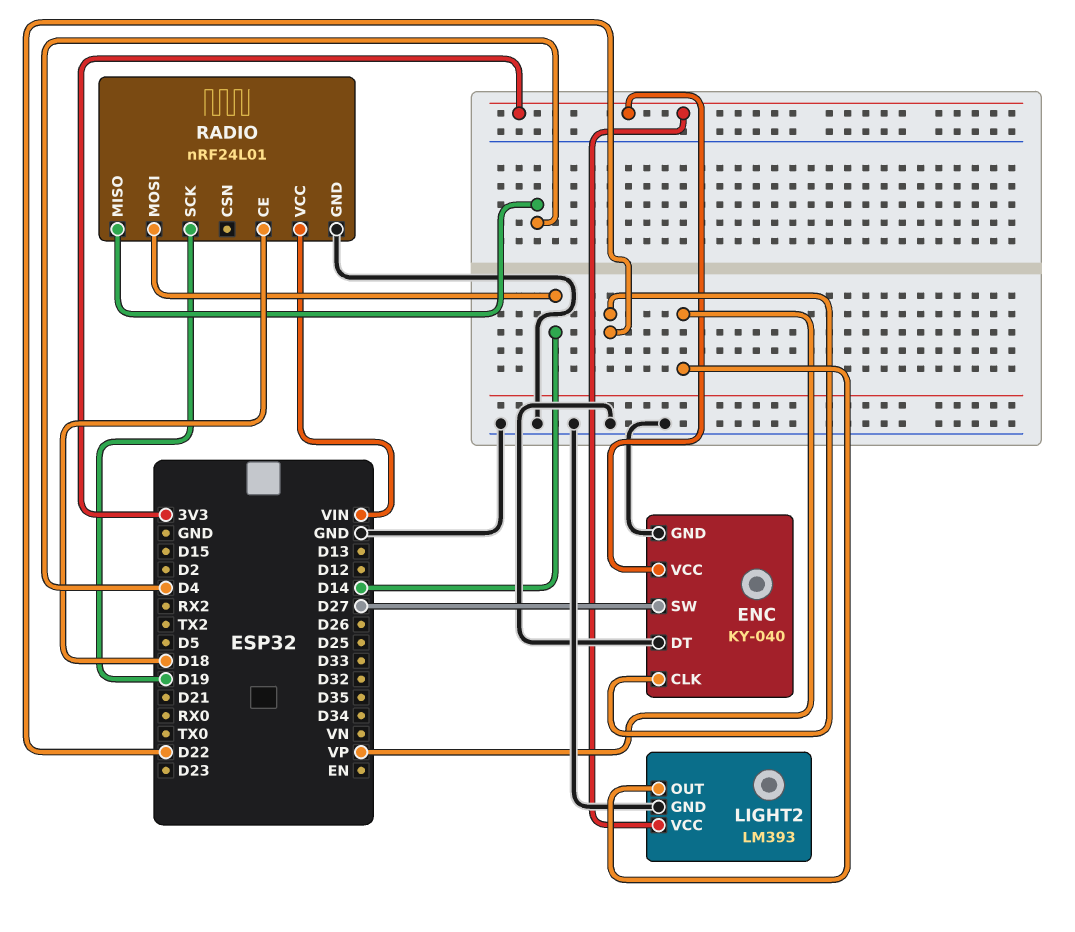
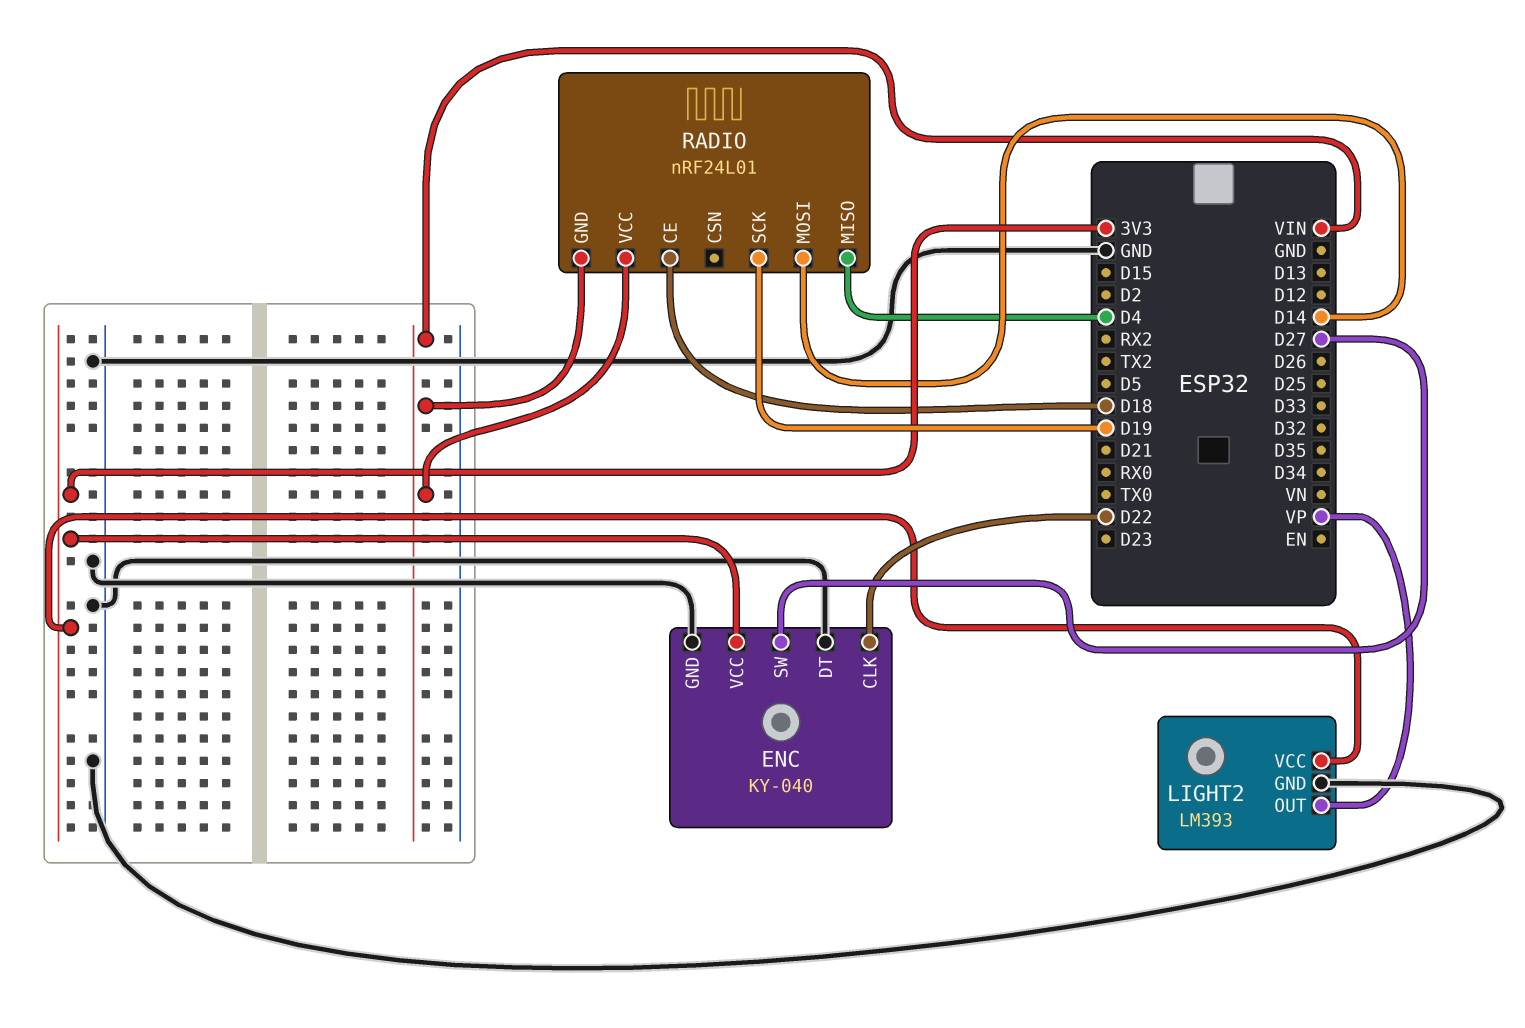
RADIO pin GND: GND -> VIN

